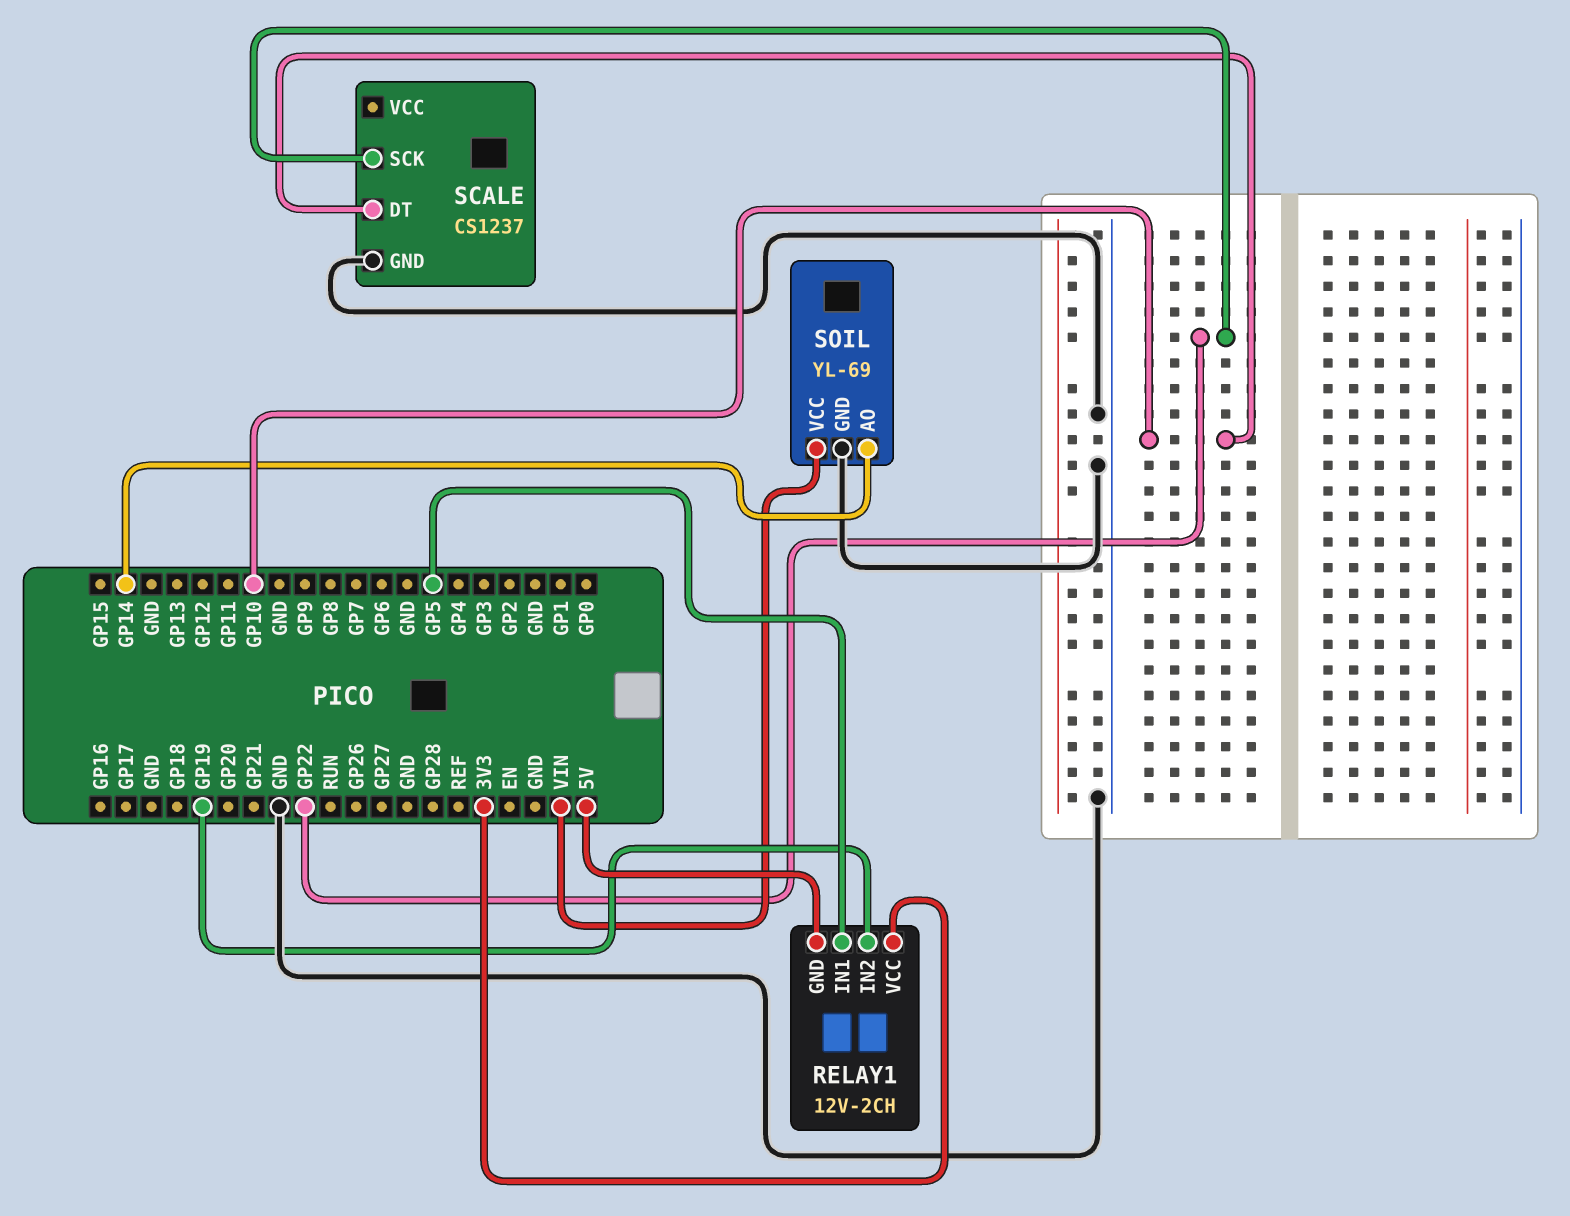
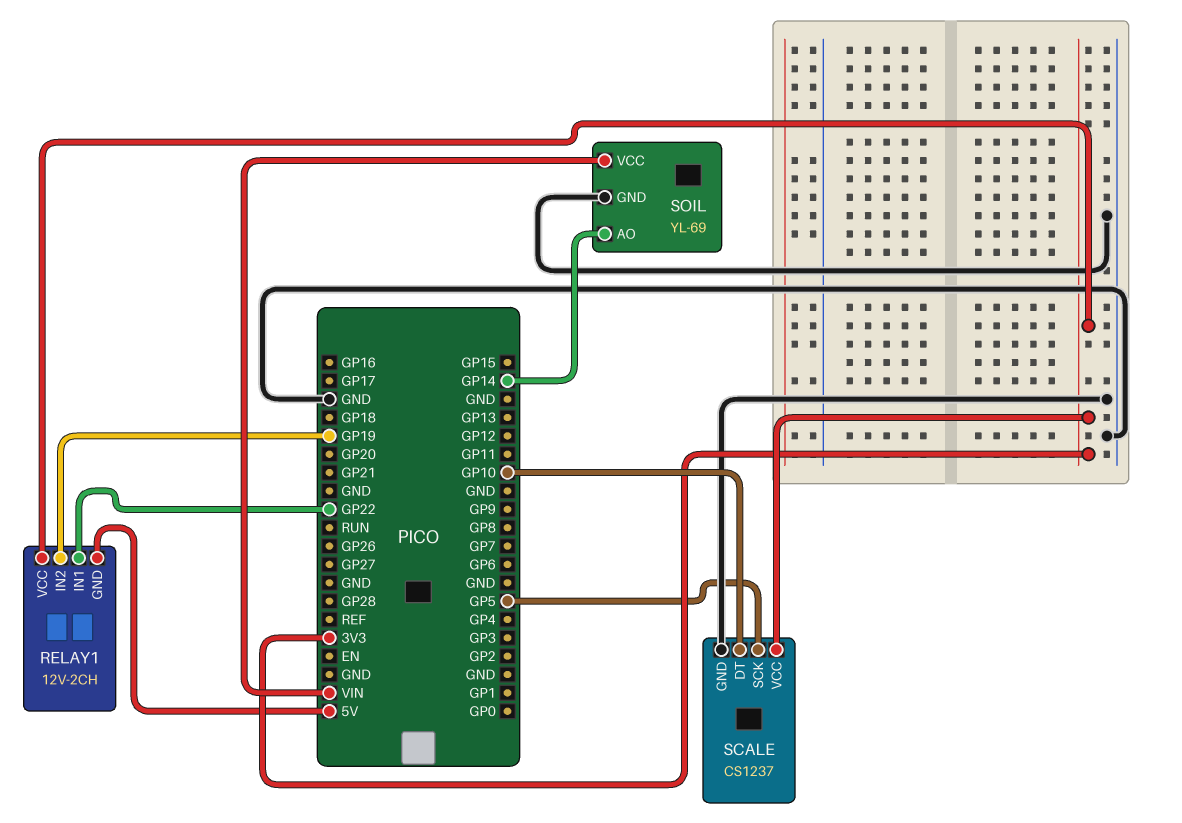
RELAY1 pin IN1: GP5 -> GP22
SCALE pin SCK: GP22 -> GP5
SCALE pin VCC: none -> 3V3

